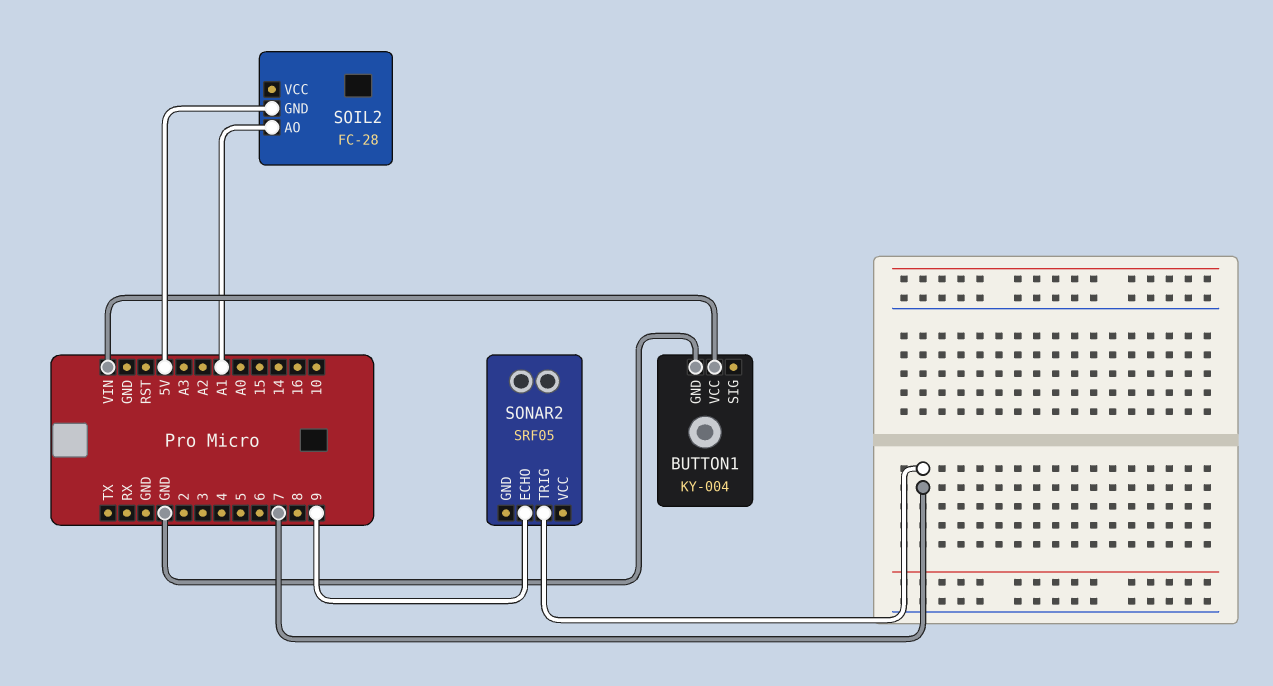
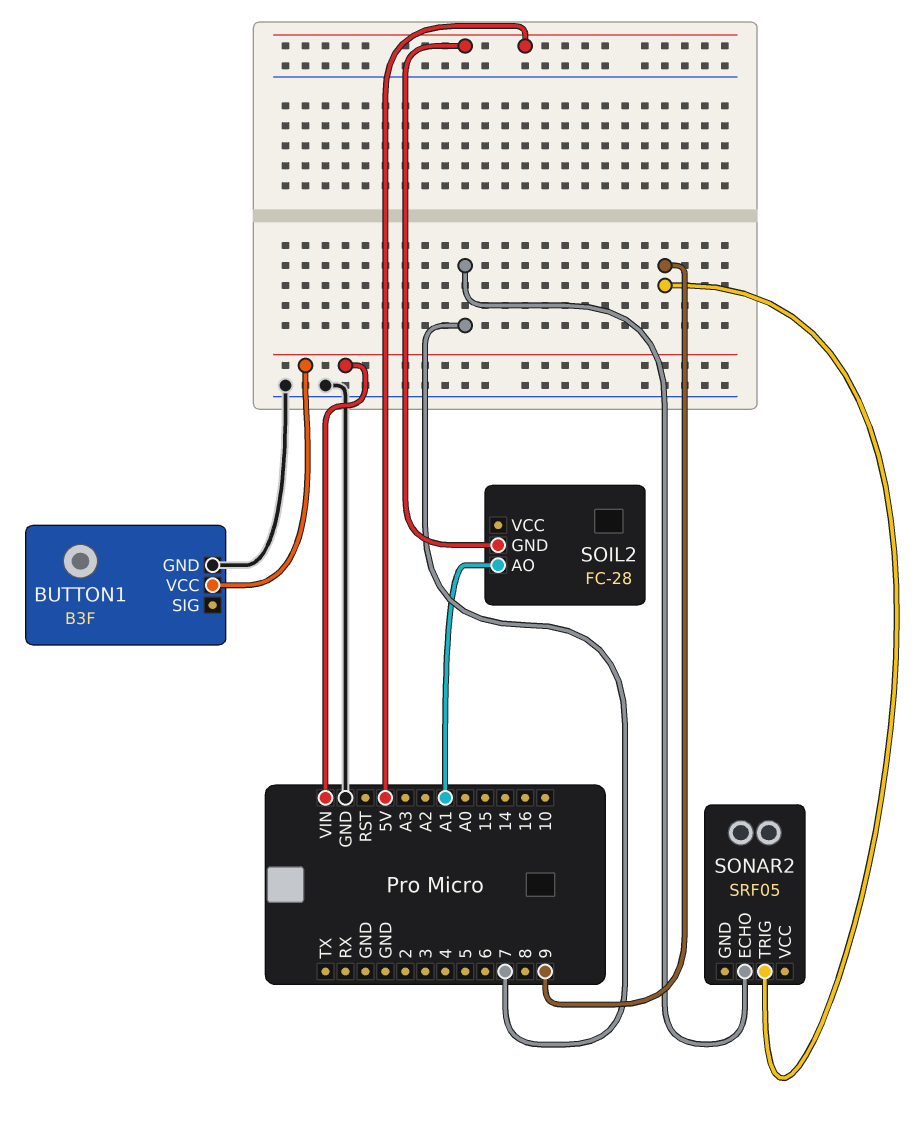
BUTTON1: KY-004 -> B3F
SONAR2 pin ECHO: 9 -> 7
SONAR2 pin TRIG: 7 -> 9

